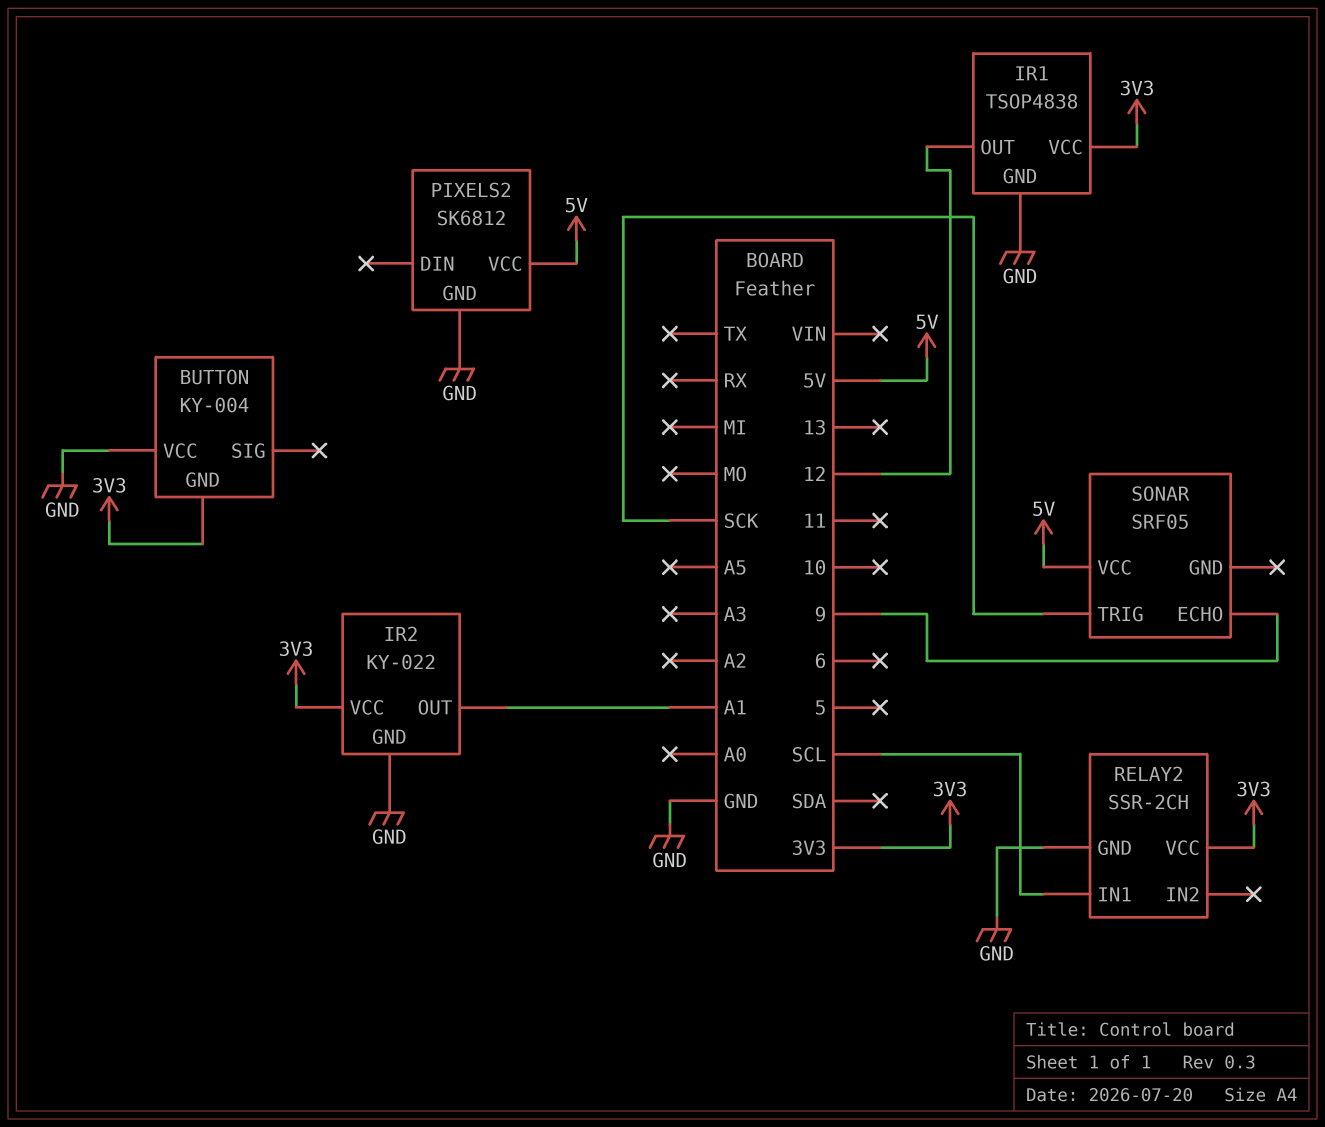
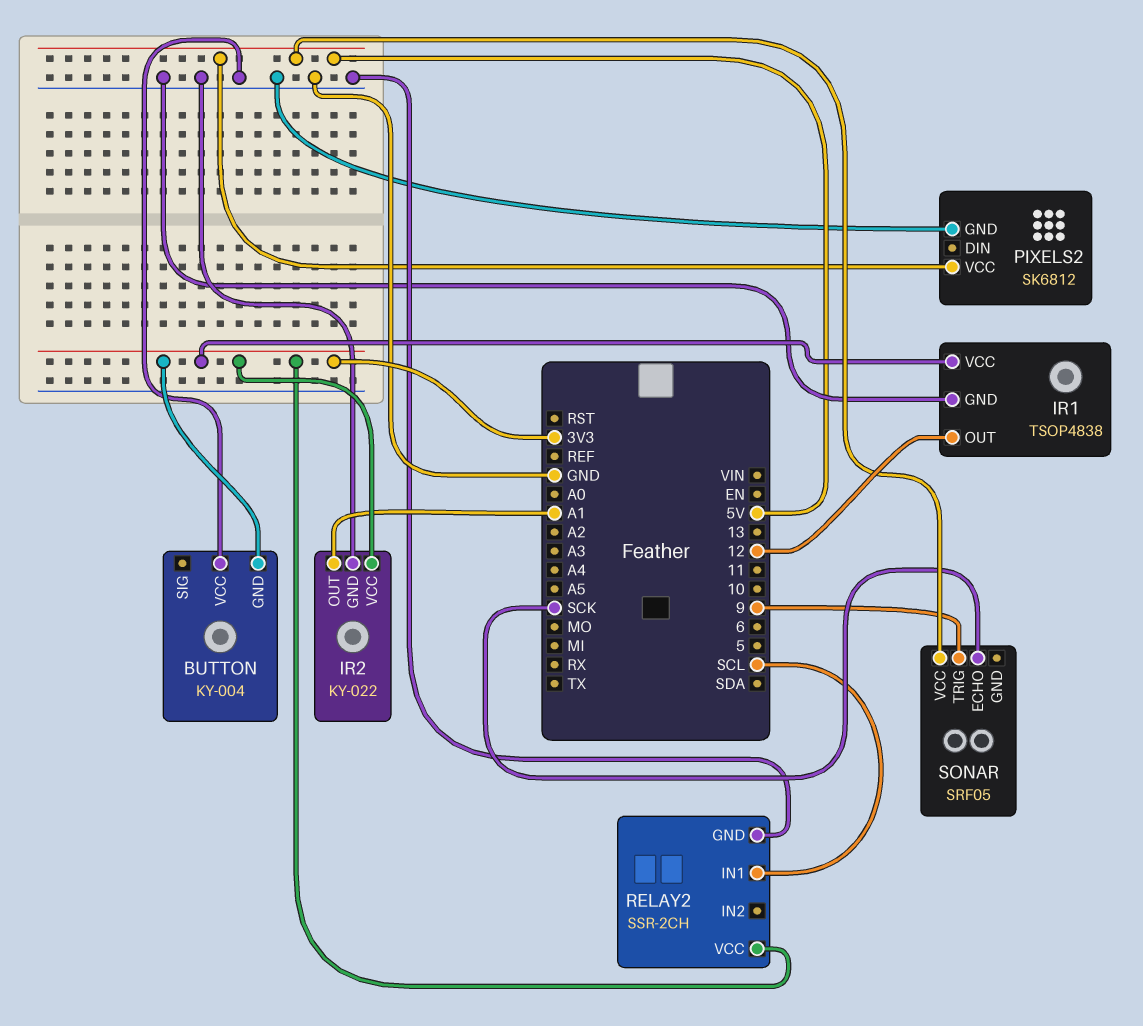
SONAR pin ECHO: 9 -> SCK
SONAR pin TRIG: SCK -> 9

